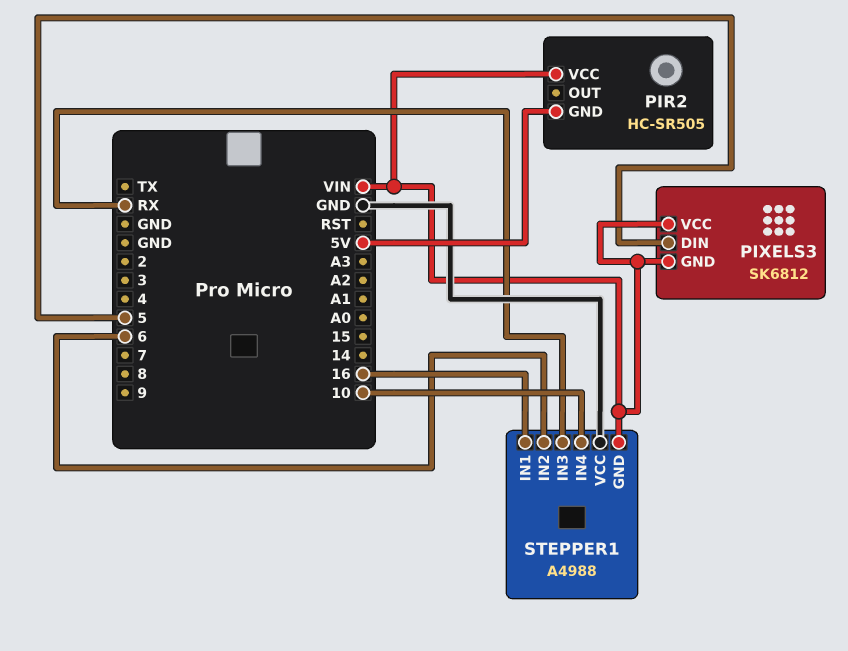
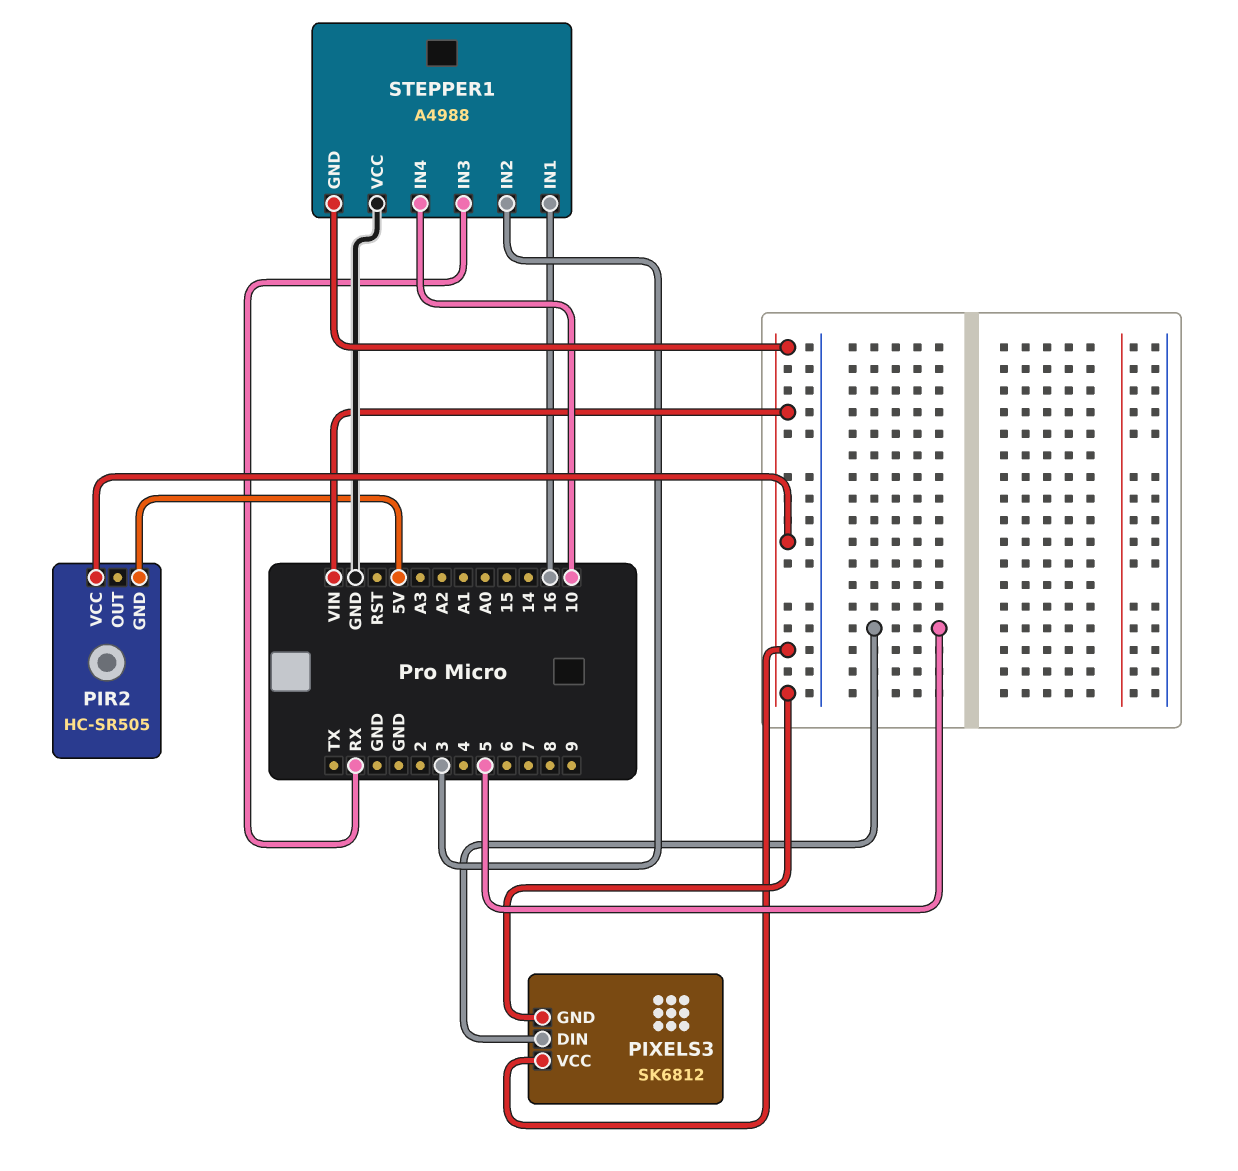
STEPPER1 pin IN2: 6 -> 3

